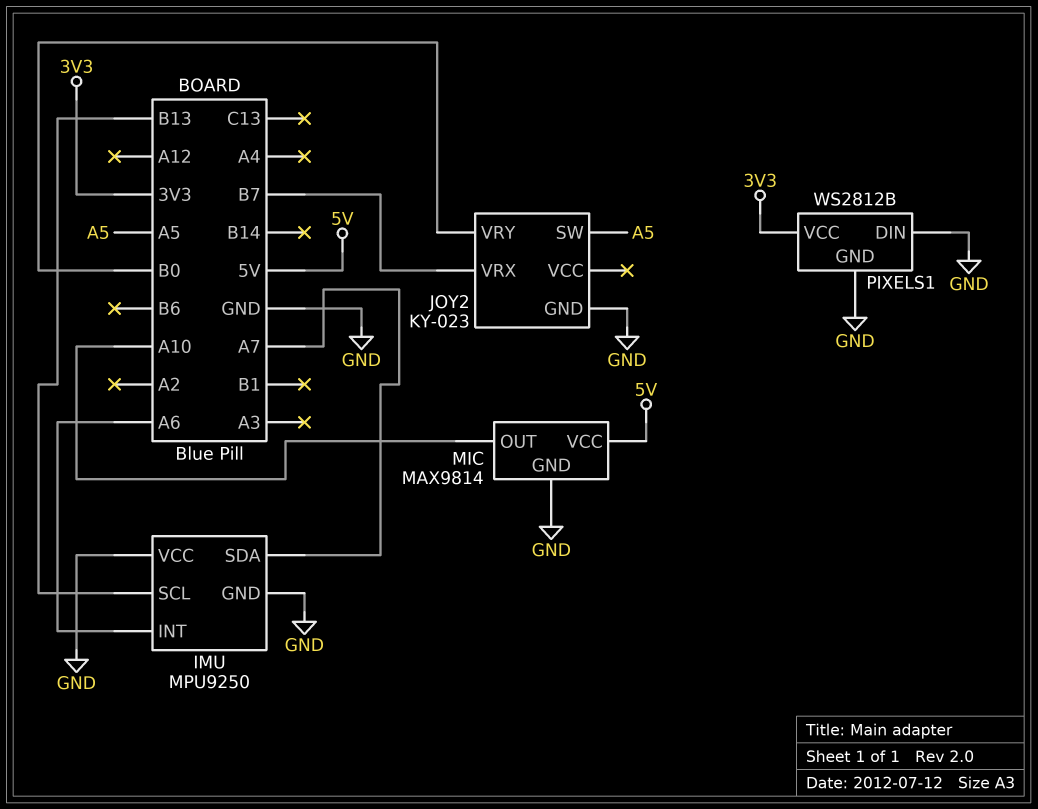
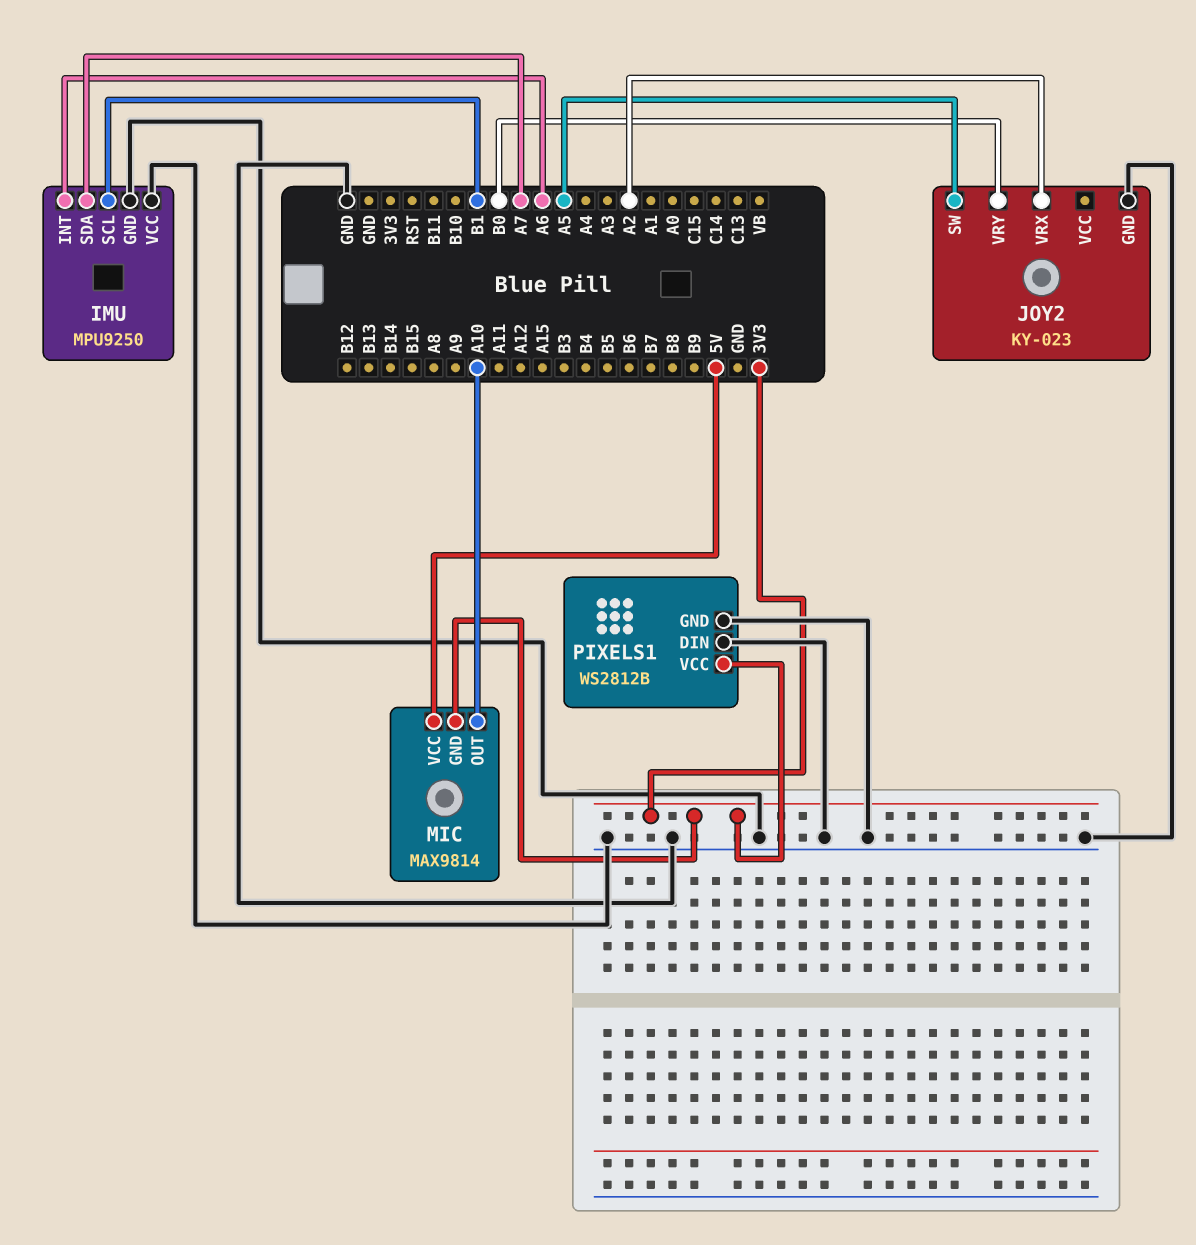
IMU pin SCL: B13 -> B1
JOY2 pin VRX: B7 -> A2
MIC pin GND: GND -> 3V3

